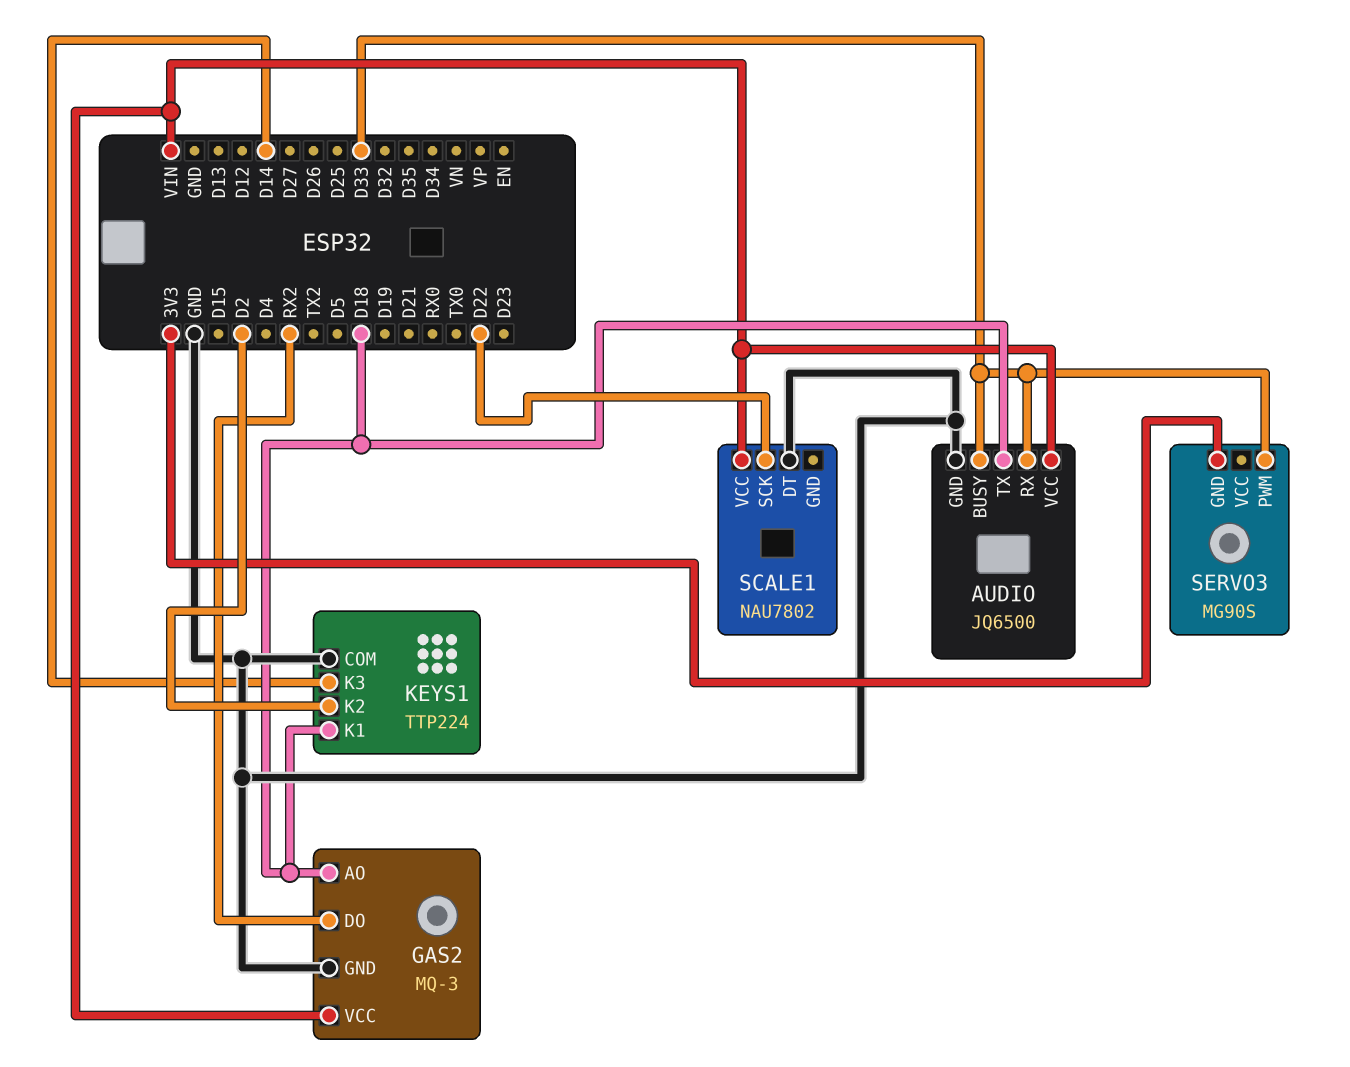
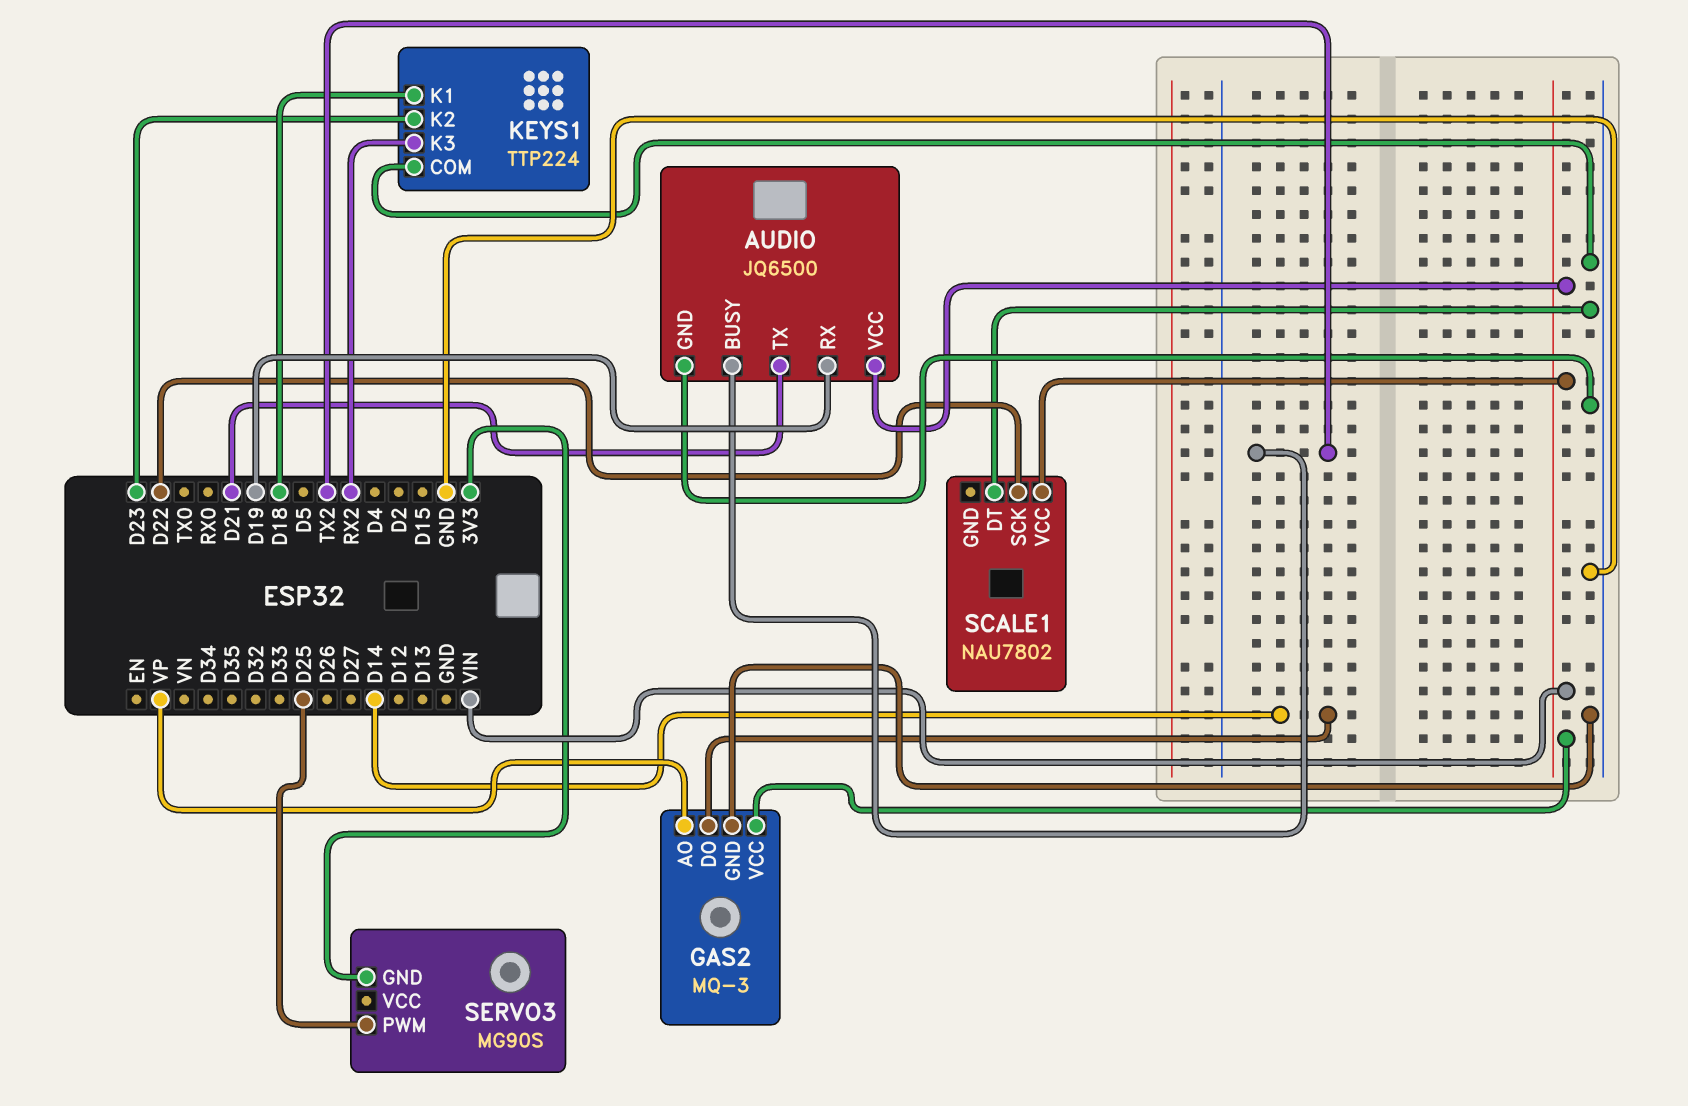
AUDIO pin BUSY: D33 -> TX2
AUDIO pin RX: D33 -> D19
AUDIO pin TX: D18 -> D21
GAS2 pin AO: D18 -> VP
GAS2 pin DO: RX2 -> D14
KEYS1 pin K2: D2 -> D23
KEYS1 pin K3: D14 -> RX2
SERVO3 pin PWM: D33 -> D25

